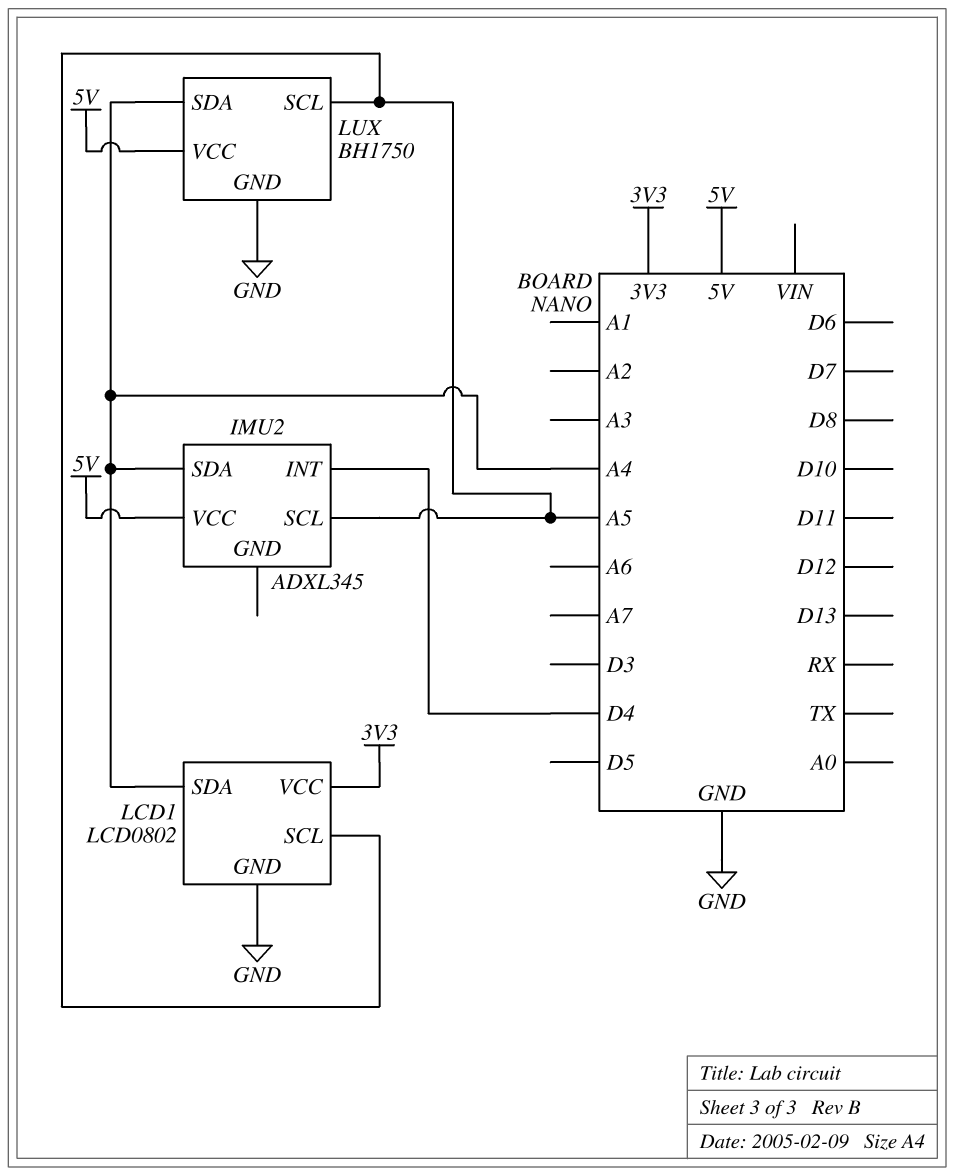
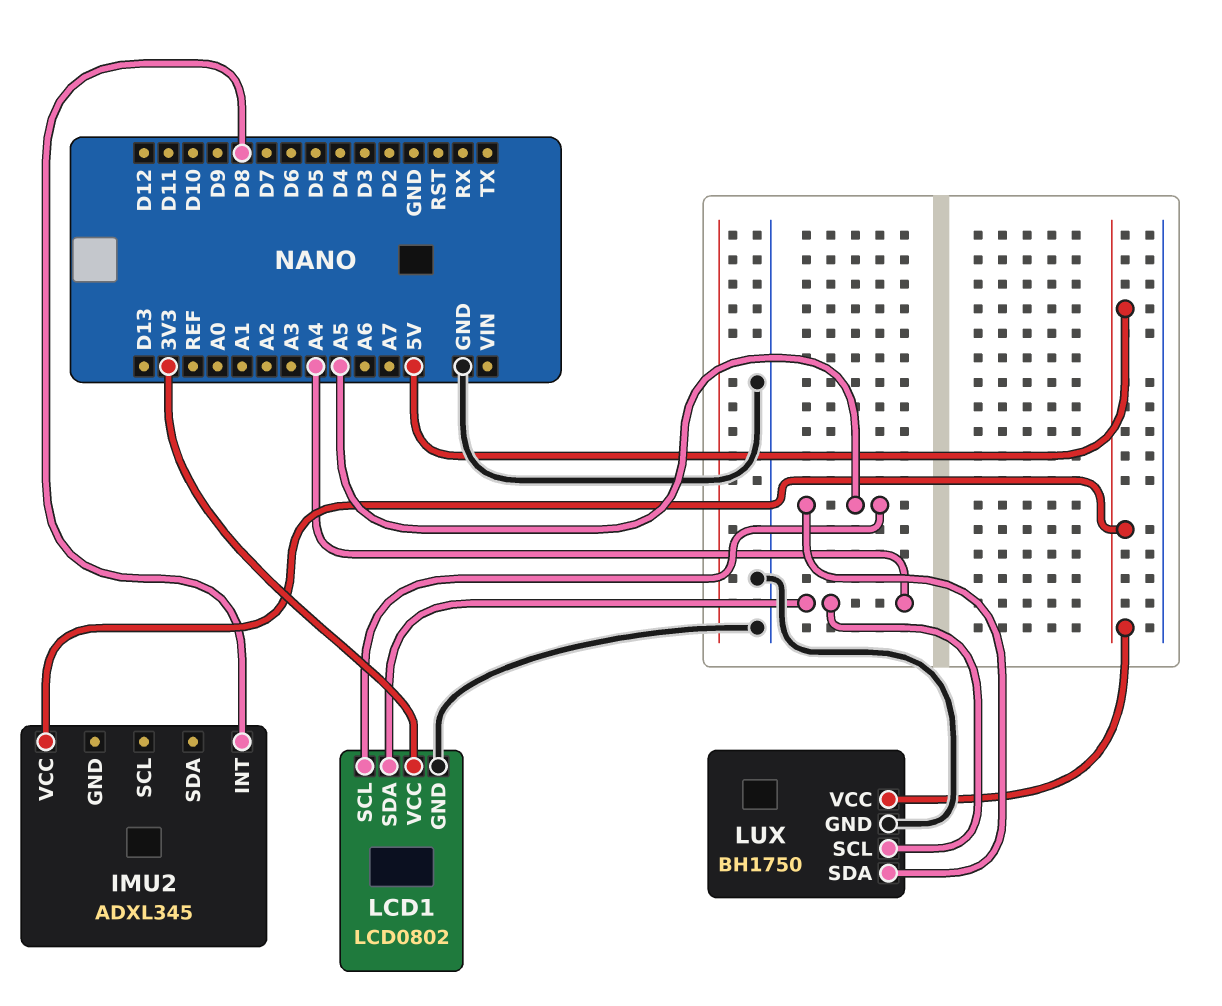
IMU2 pin INT: D4 -> D8
IMU2 pin SCL: A5 -> none
IMU2 pin SDA: A4 -> none
LUX pin SCL: A5 -> A4
LUX pin SDA: A4 -> A5

